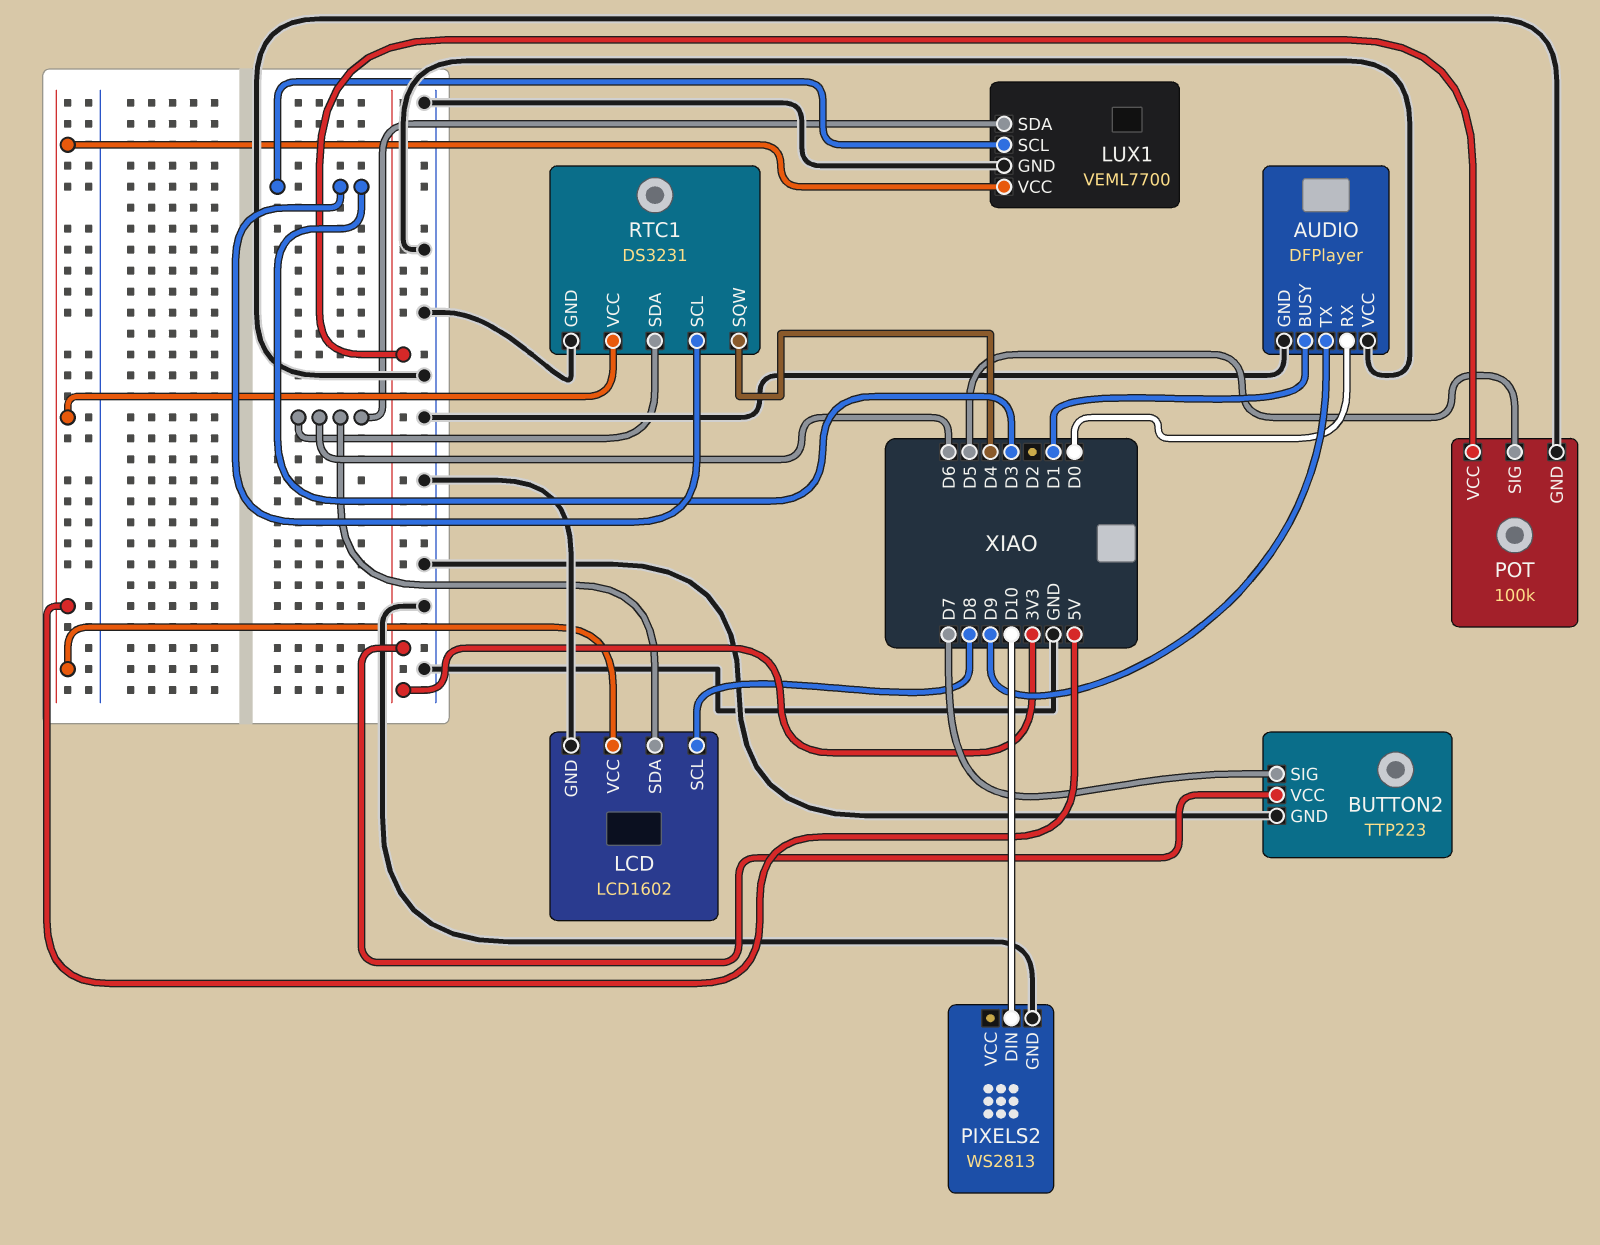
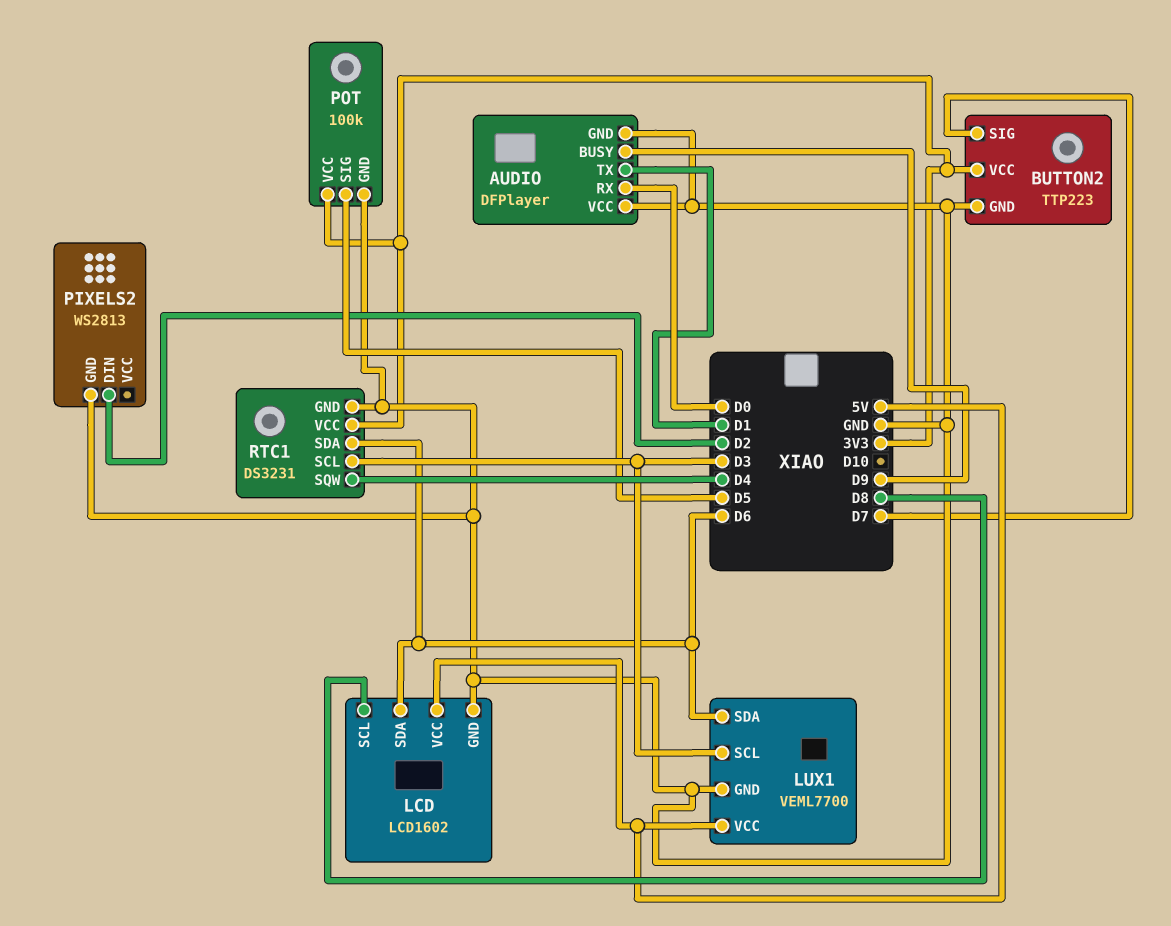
AUDIO pin BUSY: D1 -> D9
AUDIO pin TX: D9 -> D1
PIXELS2 pin DIN: D10 -> D2
RTC1 pin VCC: 5V -> 3V3

